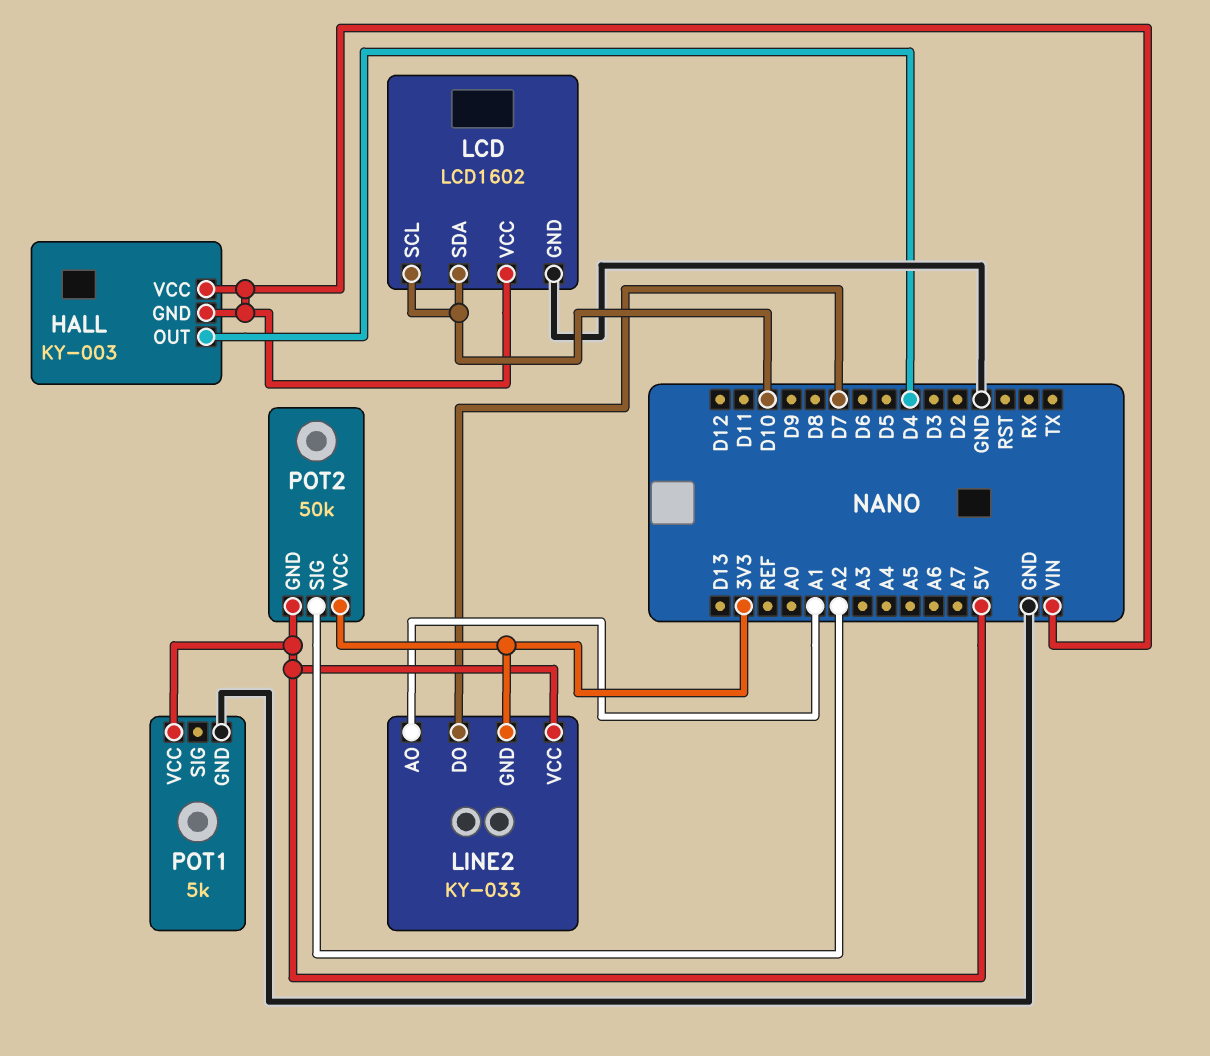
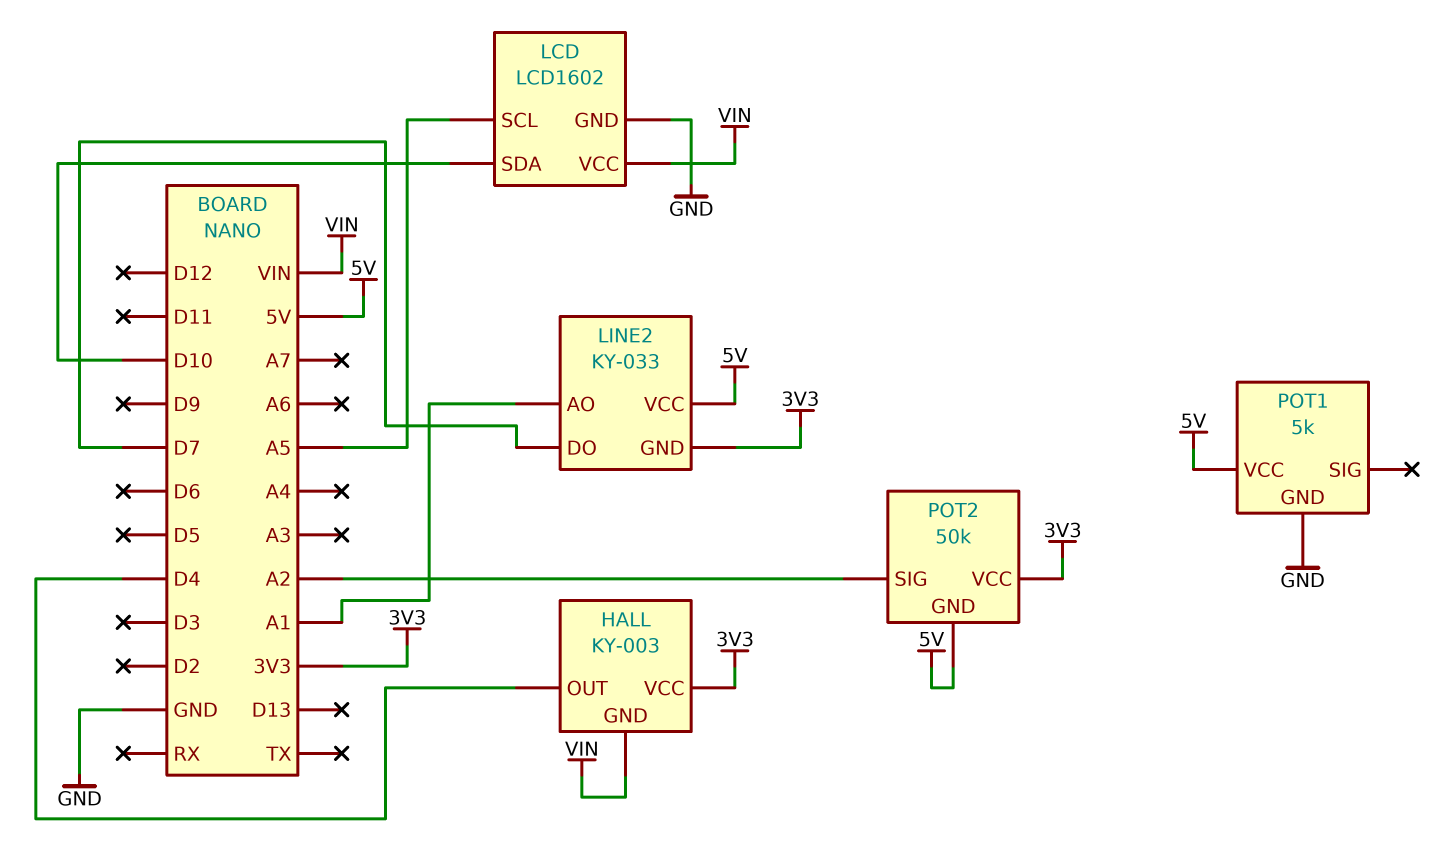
HALL pin VCC: VIN -> 3V3
LCD pin SCL: D10 -> A5

